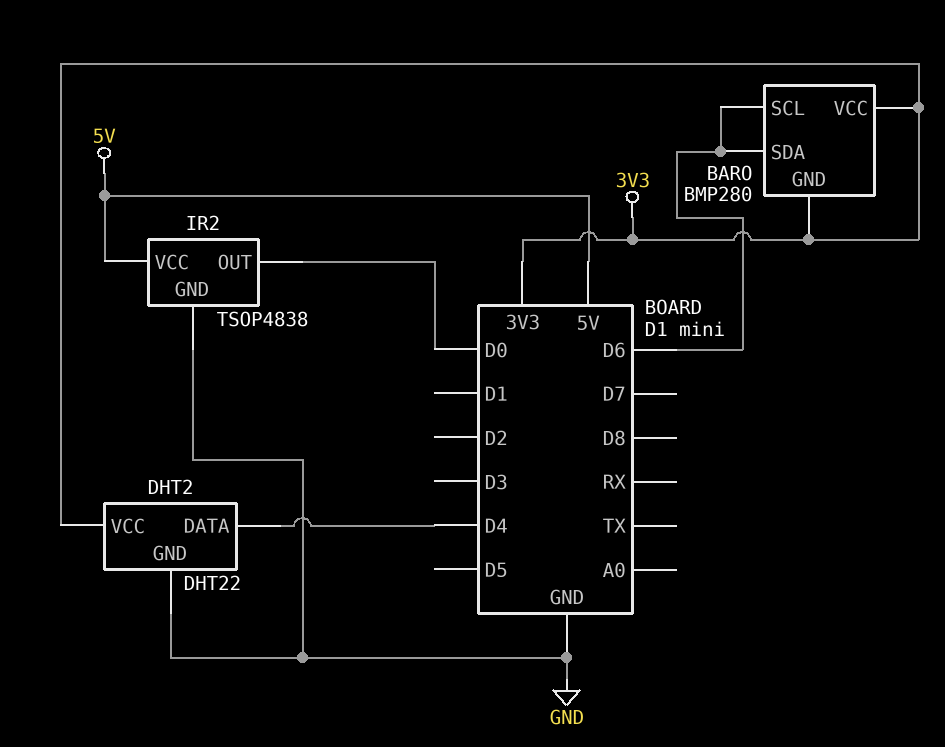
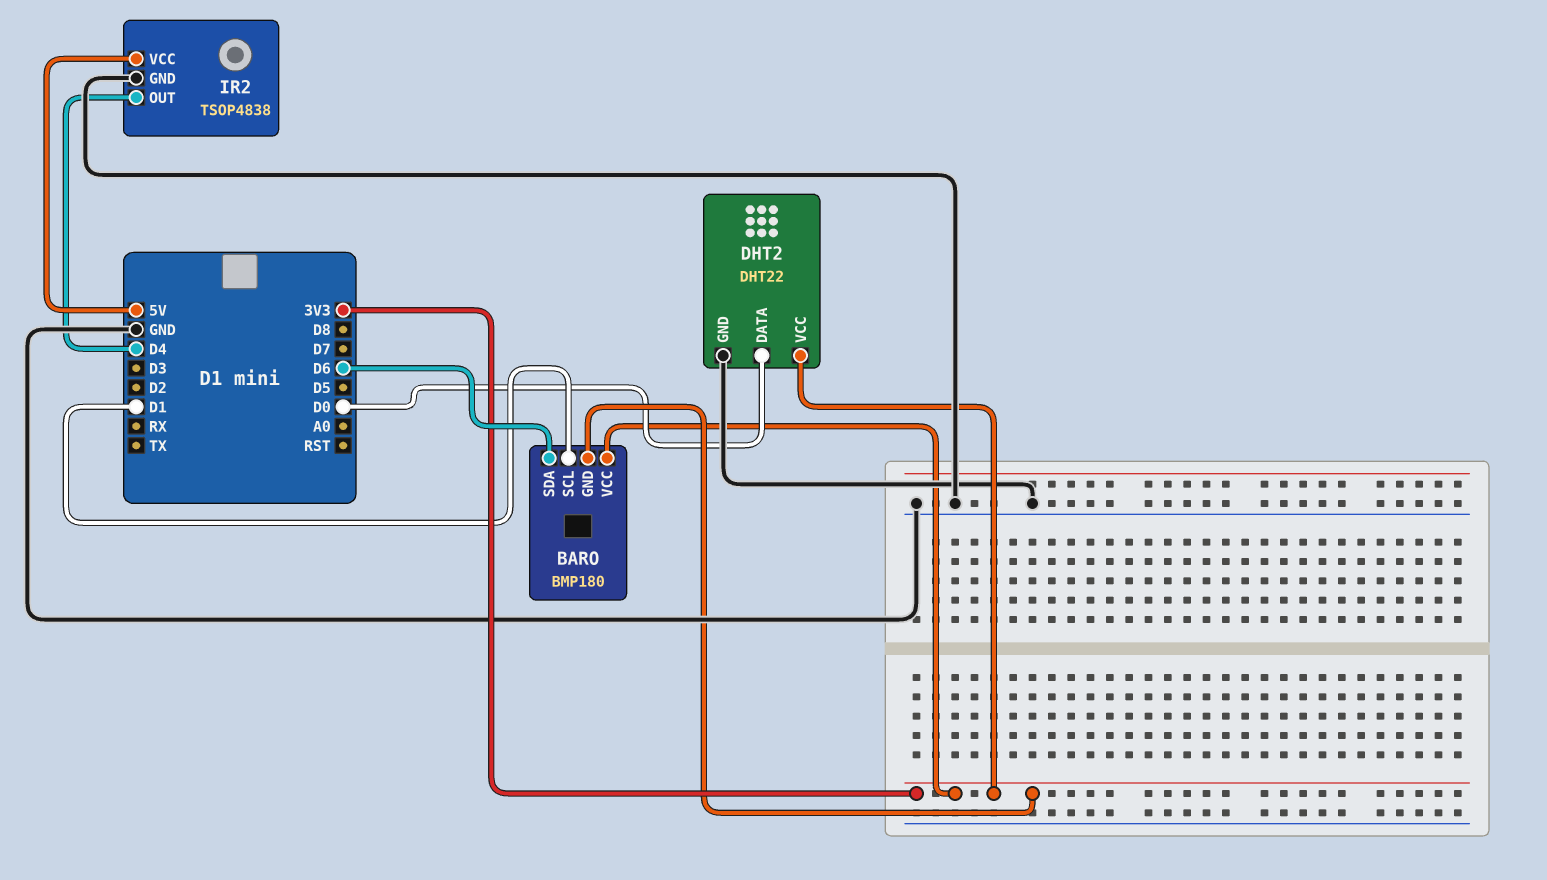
BARO: BMP280 -> BMP180
BARO pin SCL: D6 -> D1
DHT2 pin DATA: D4 -> D0
IR2 pin OUT: D0 -> D4

